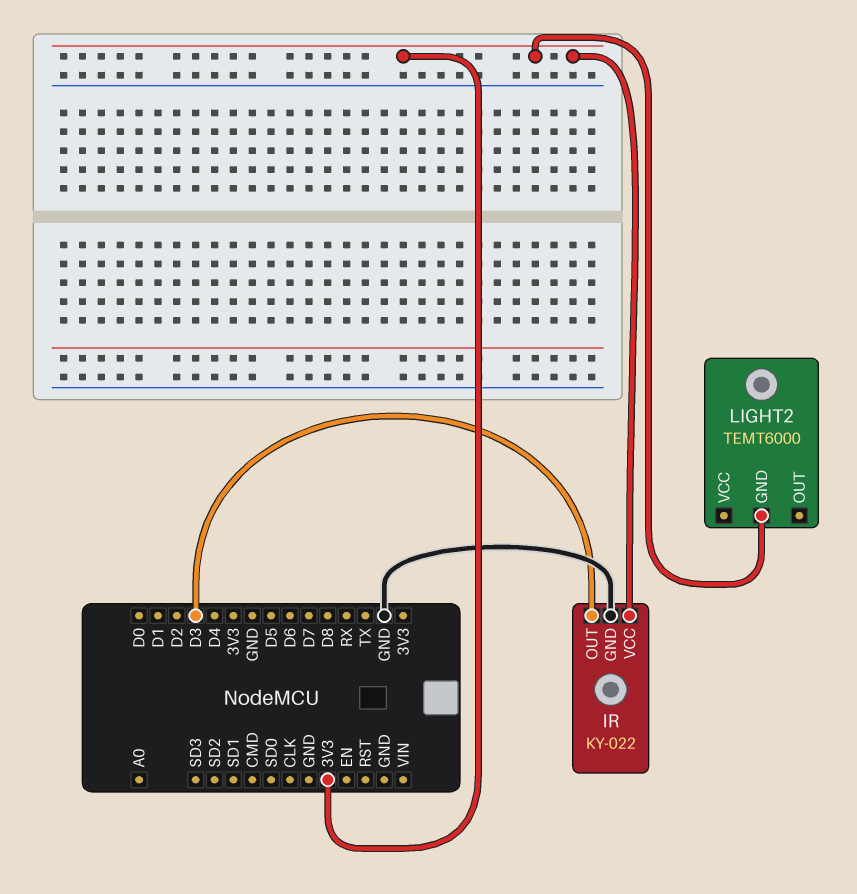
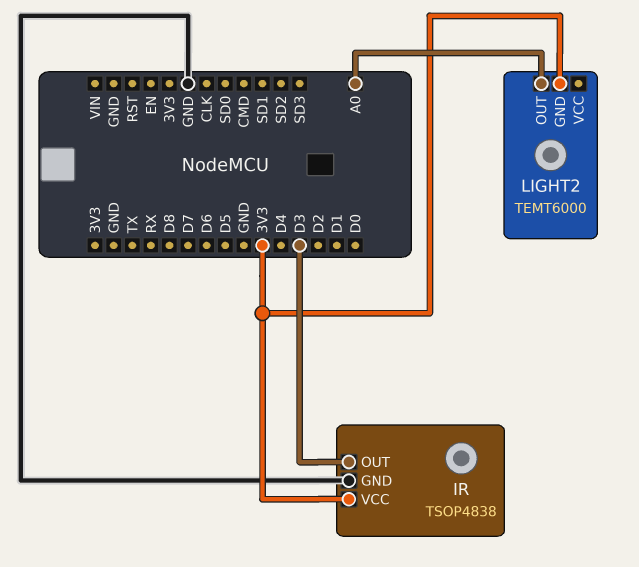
IR: KY-022 -> TSOP4838
LIGHT2 pin OUT: none -> A0

